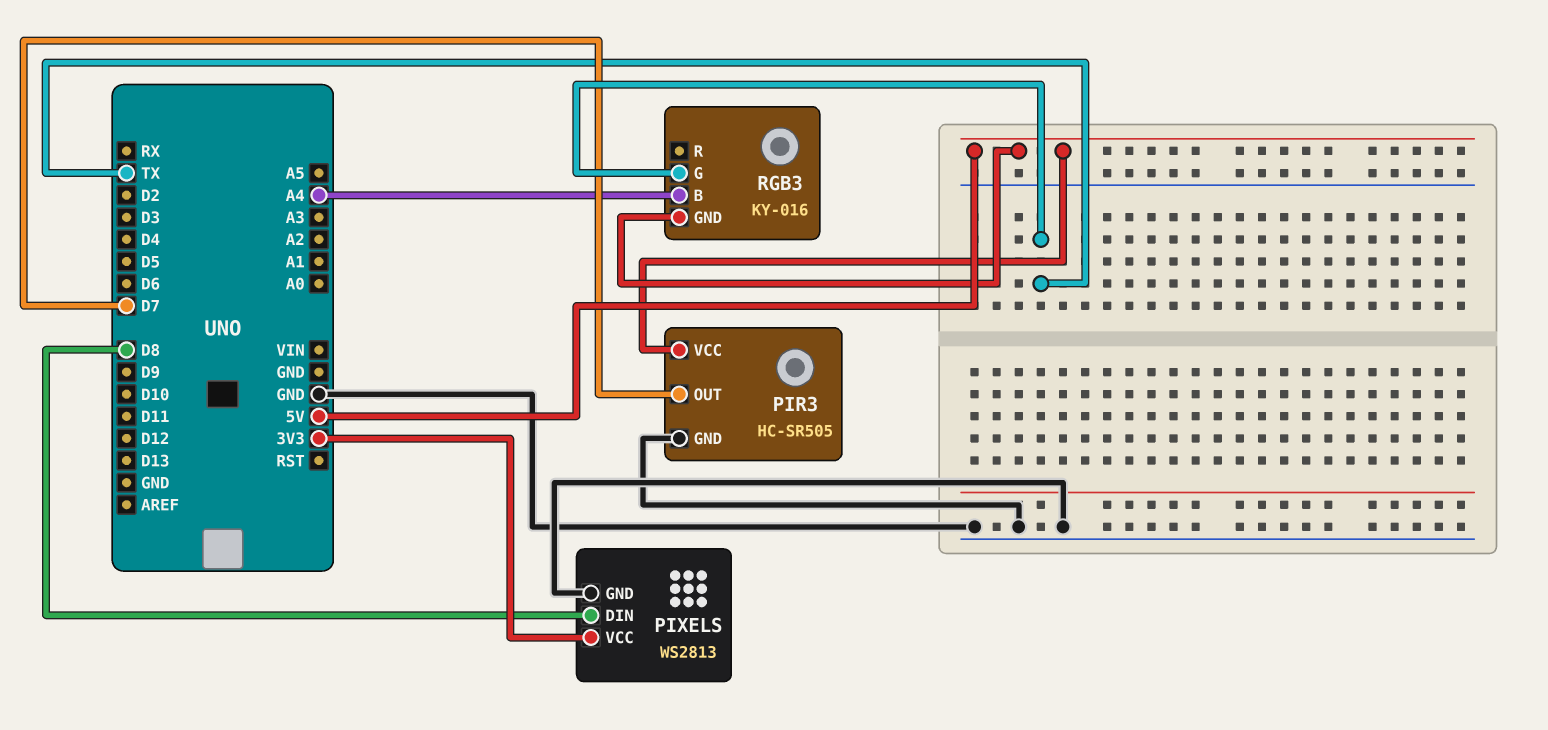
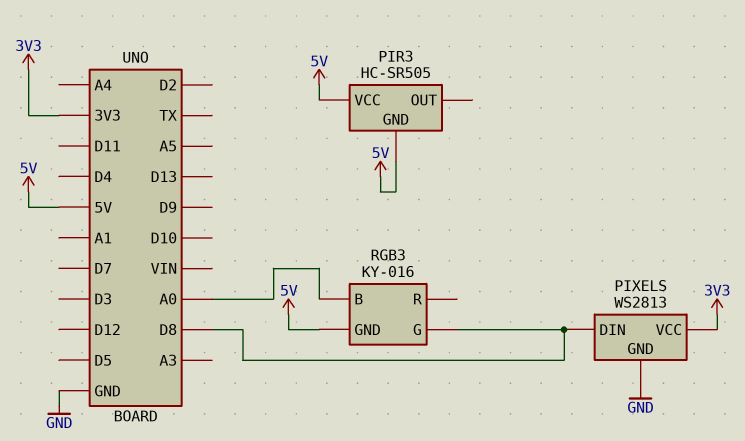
PIR3 pin GND: GND -> 5V
PIR3 pin OUT: D7 -> none
RGB3 pin B: A4 -> A0
RGB3 pin G: TX -> D8

